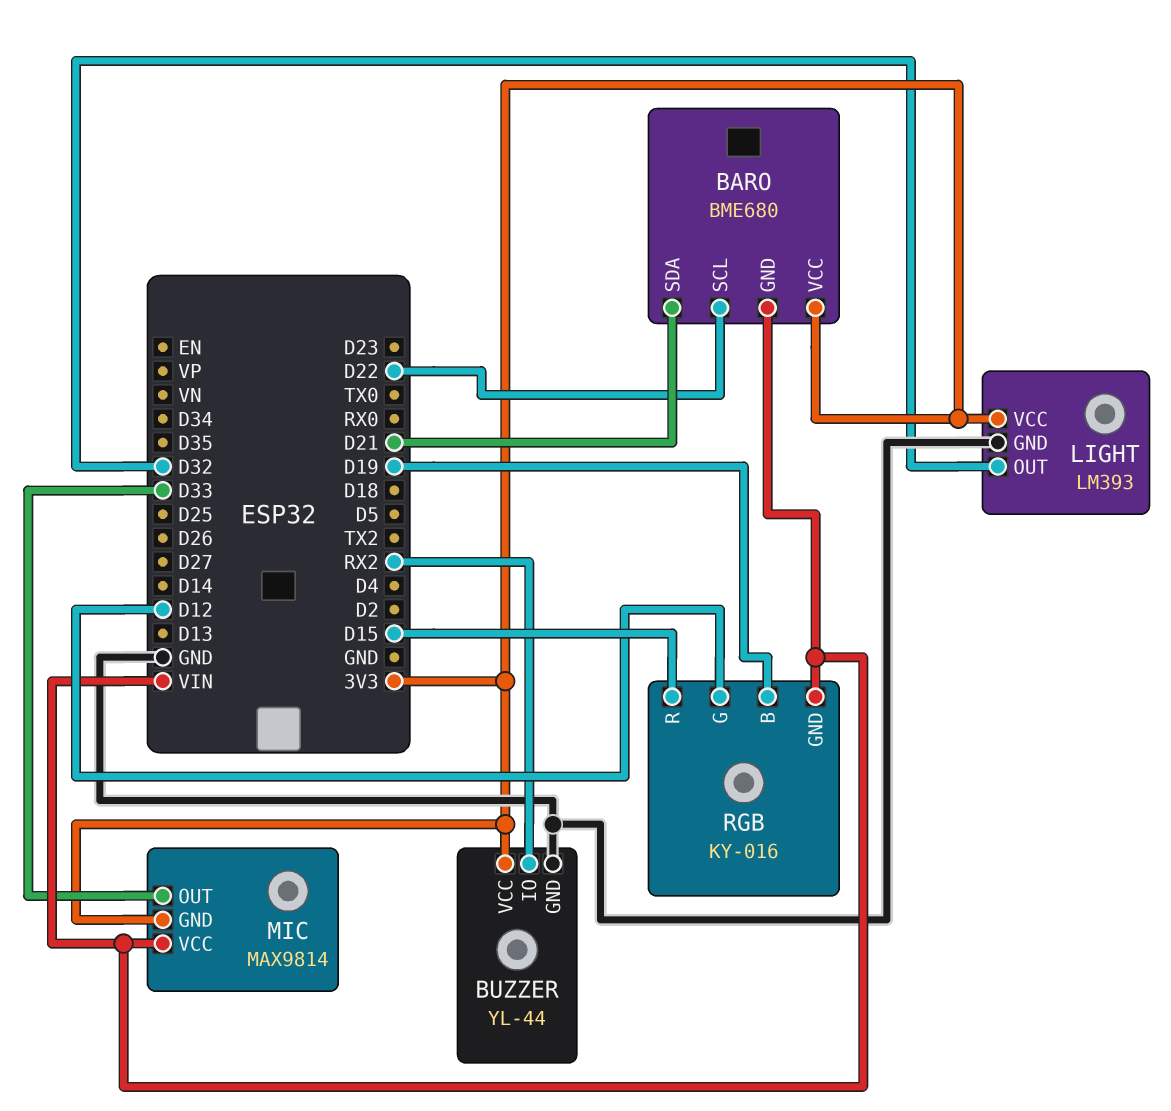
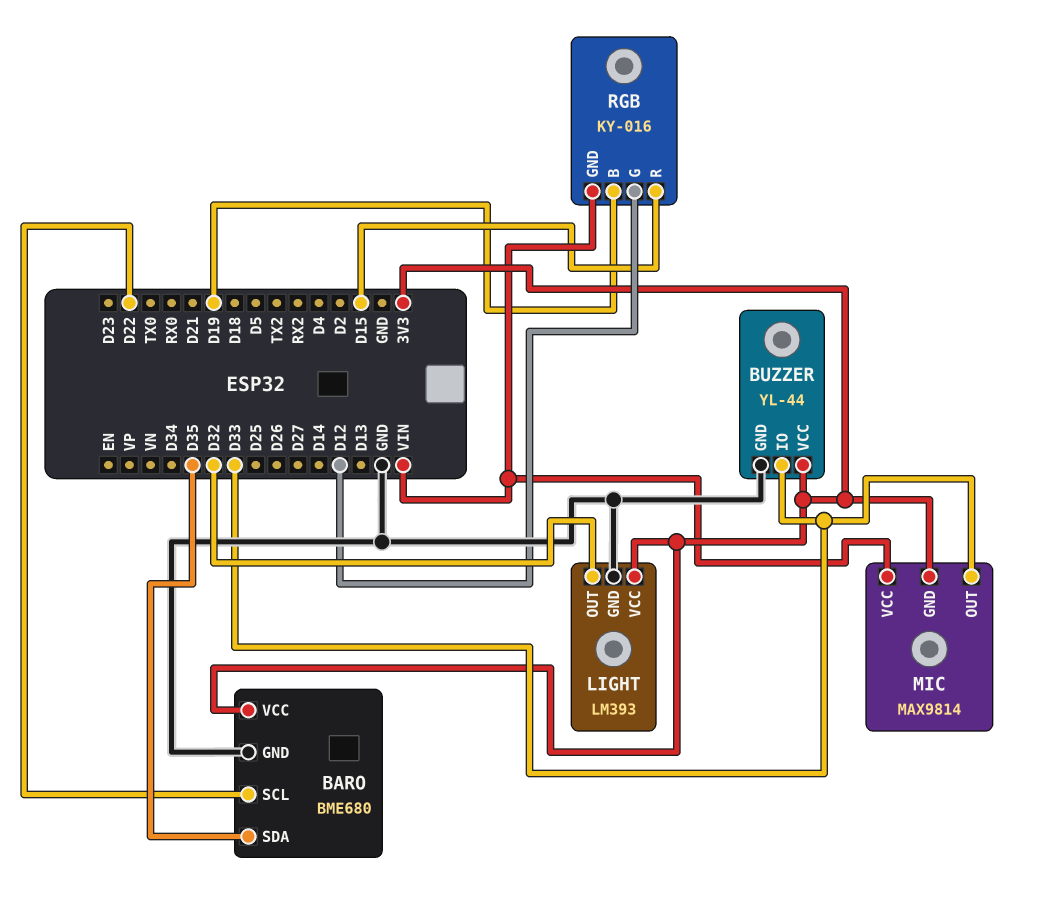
BARO pin GND: VIN -> GND
BARO pin SDA: D21 -> D35
BUZZER pin IO: RX2 -> D33

